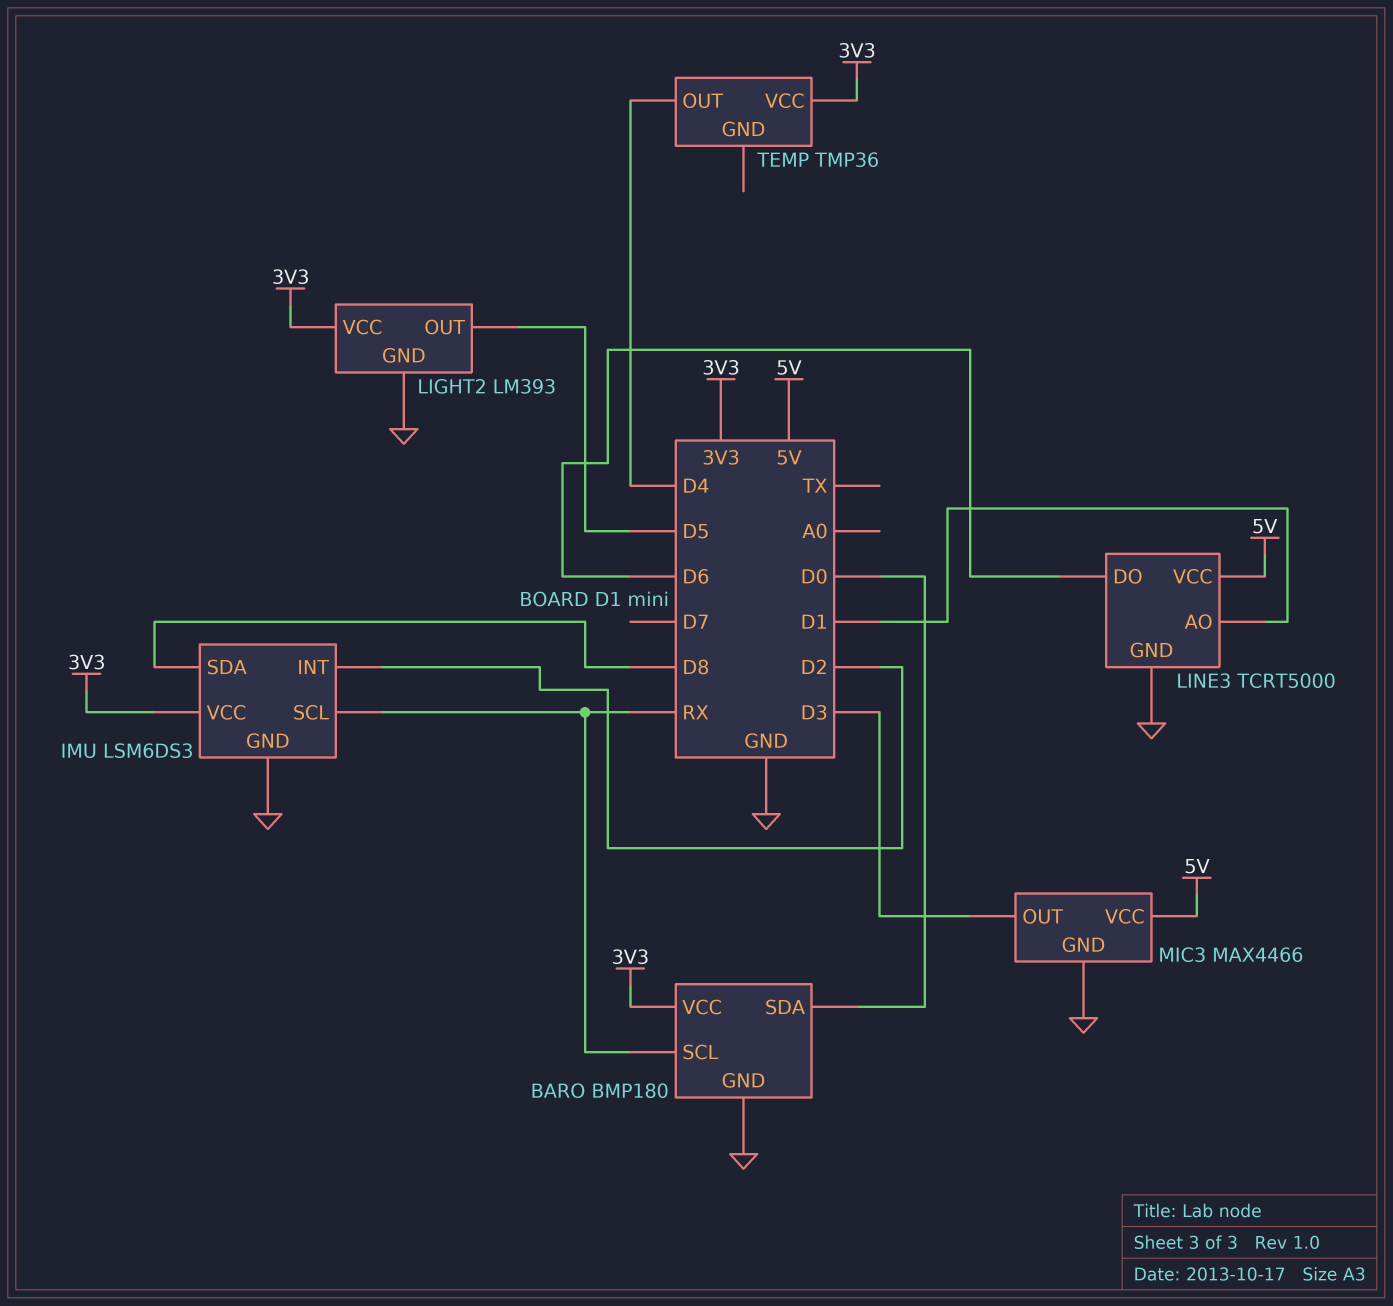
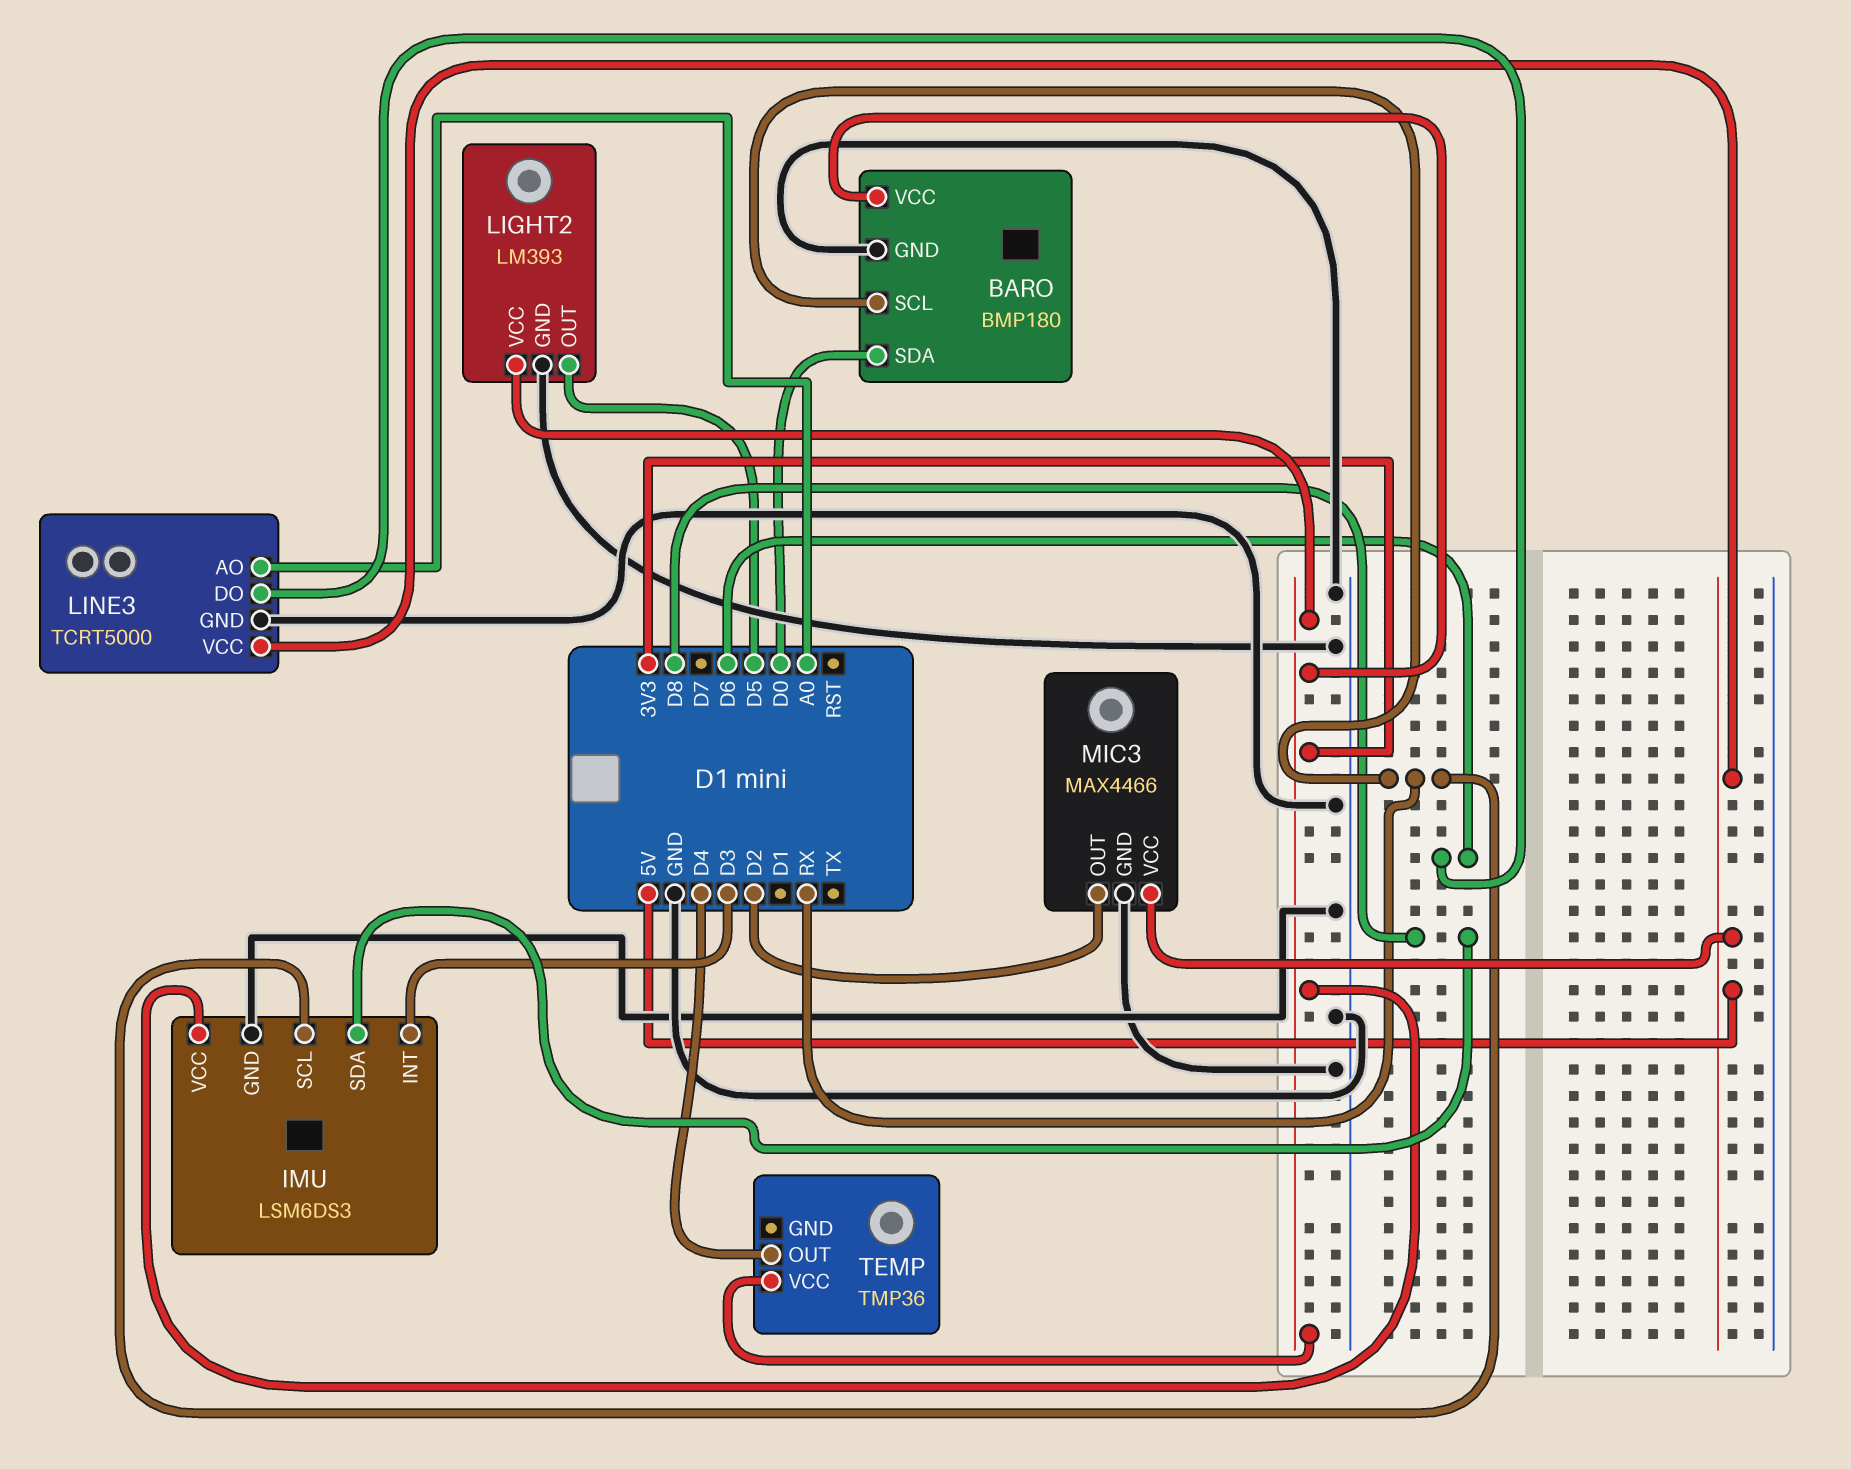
IMU pin INT: D2 -> D3
LINE3 pin AO: D1 -> A0
MIC3 pin OUT: D3 -> D2

